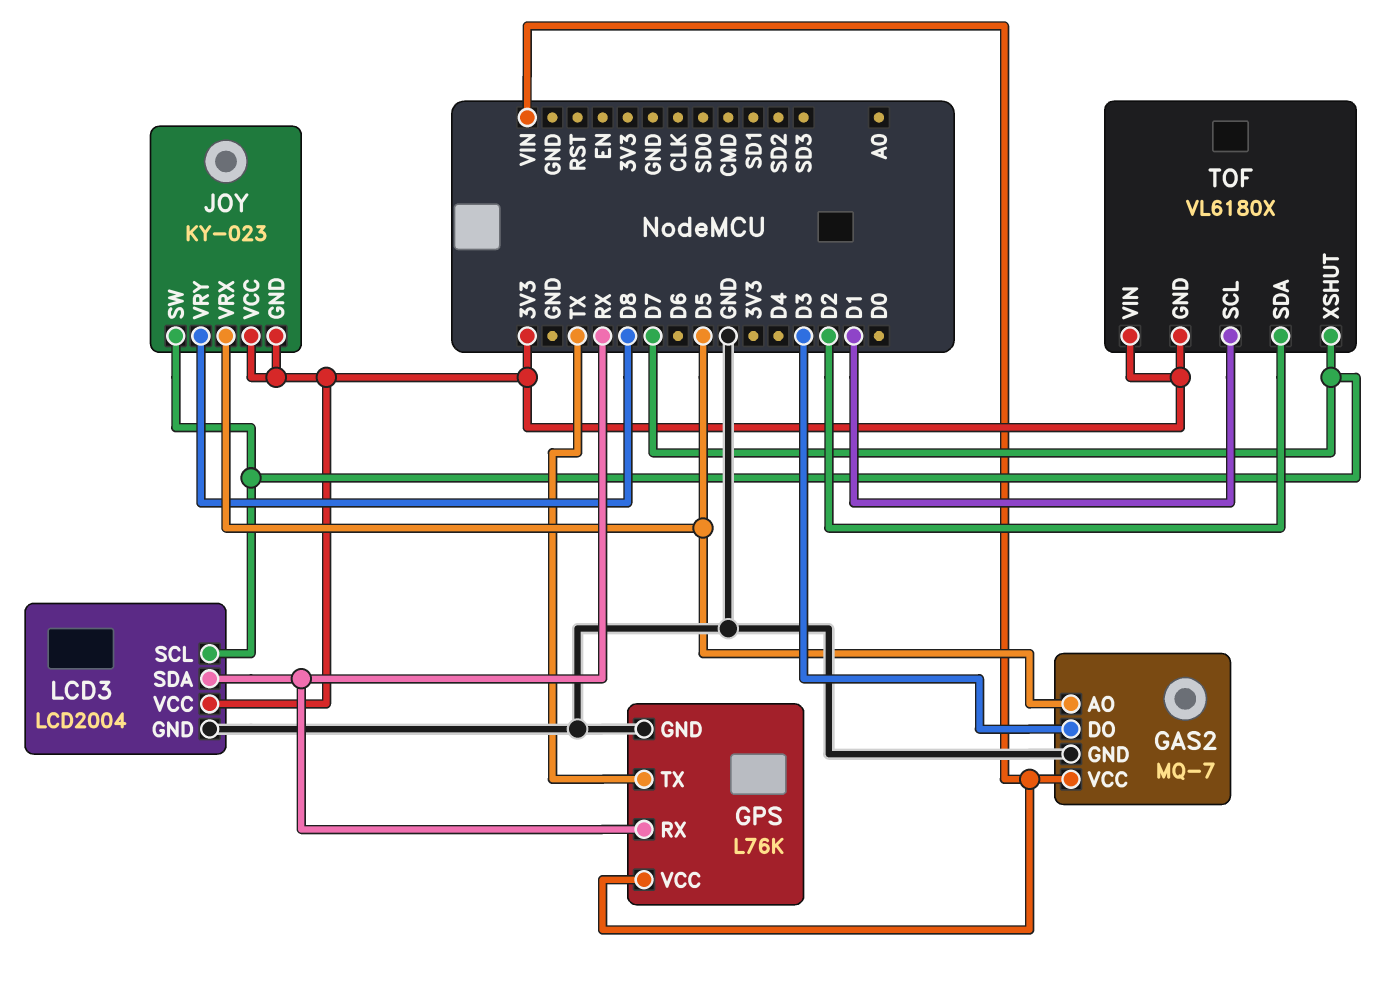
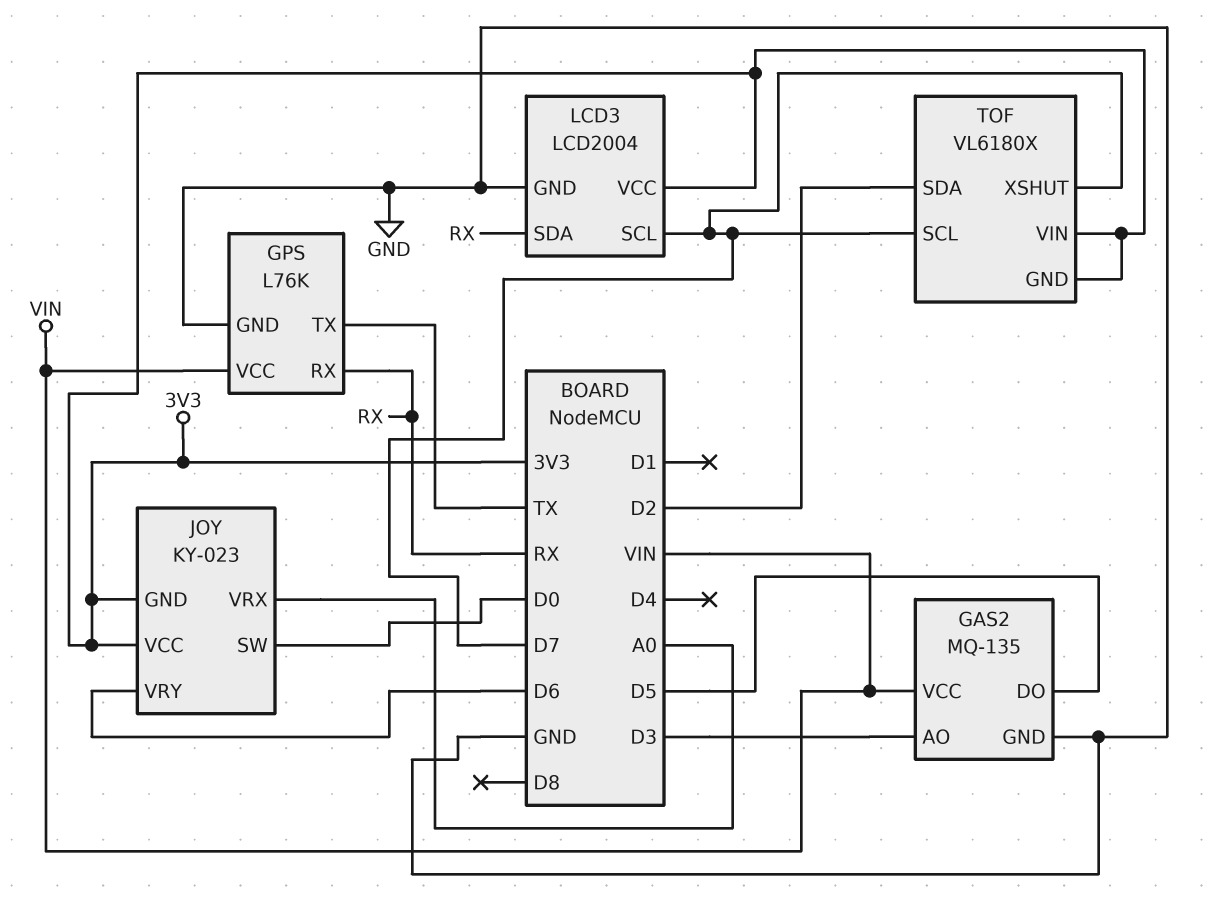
GAS2: MQ-7 -> MQ-135
GAS2 pin AO: D5 -> D3
GAS2 pin DO: D3 -> D5
JOY pin SW: D7 -> D0
JOY pin VRX: D5 -> A0
JOY pin VRY: D8 -> D6
TOF pin SCL: D1 -> D7

